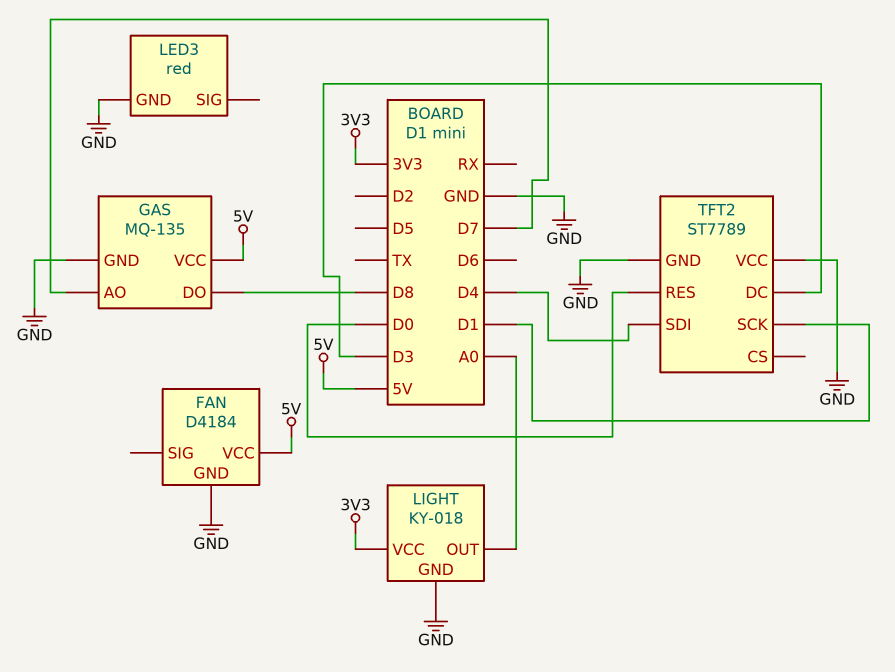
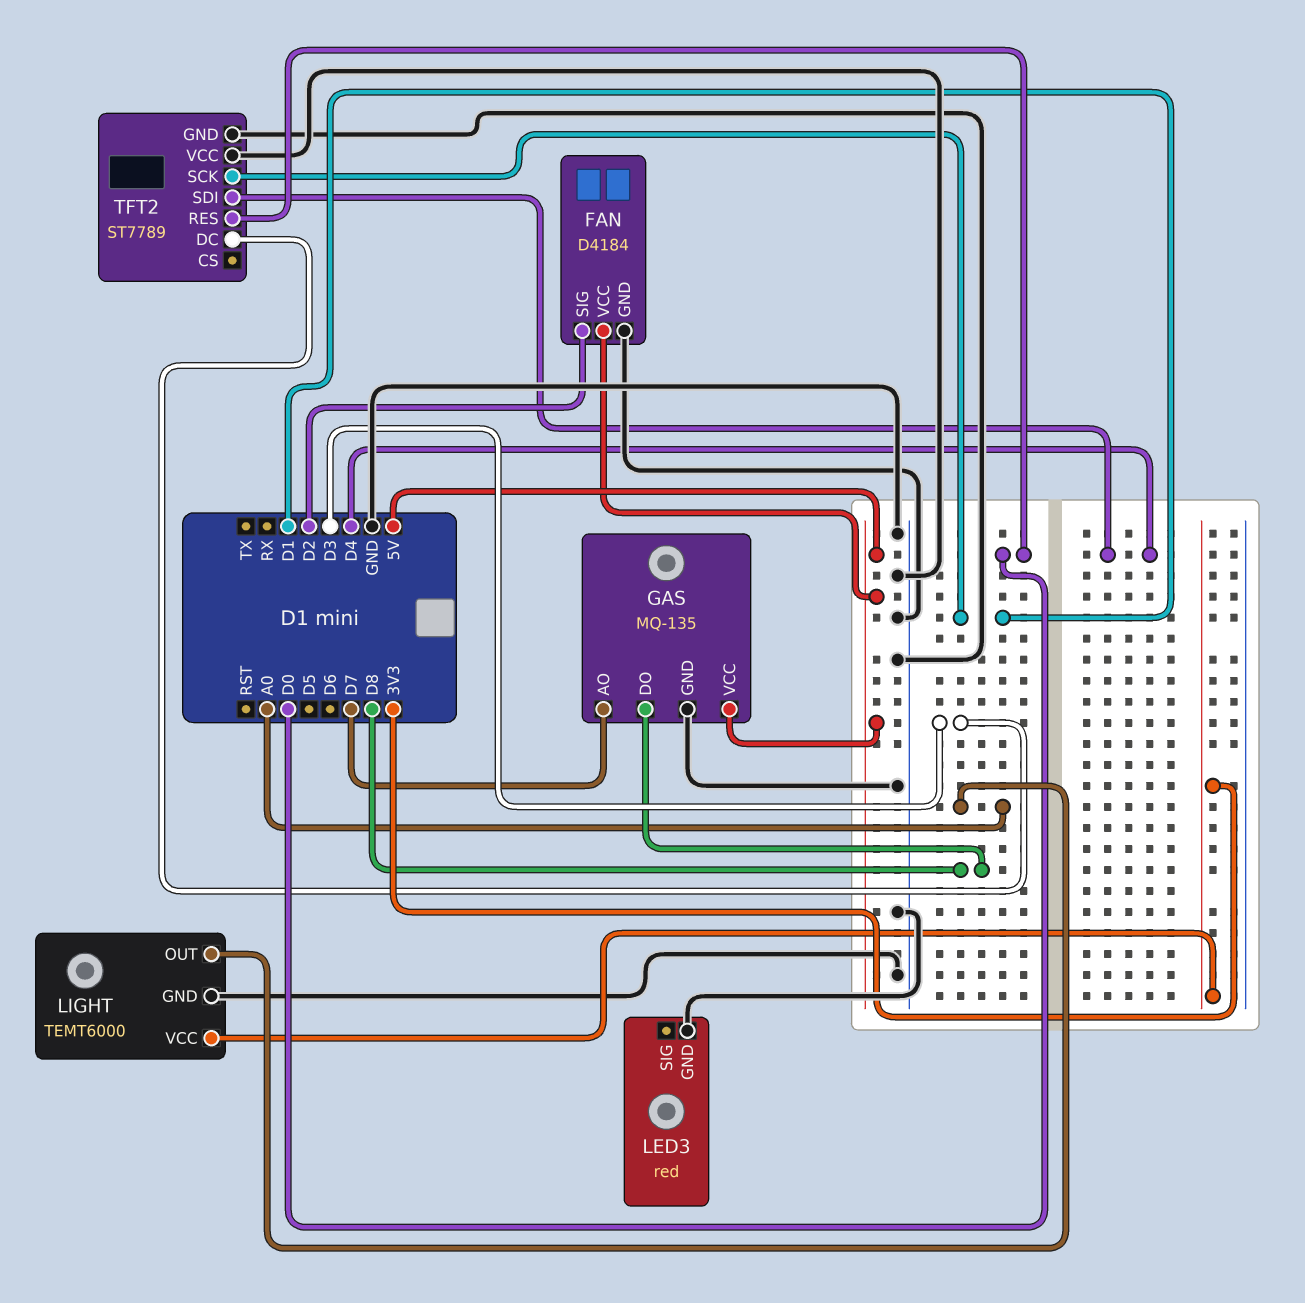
FAN pin SIG: none -> D2
LIGHT: KY-018 -> TEMT6000

